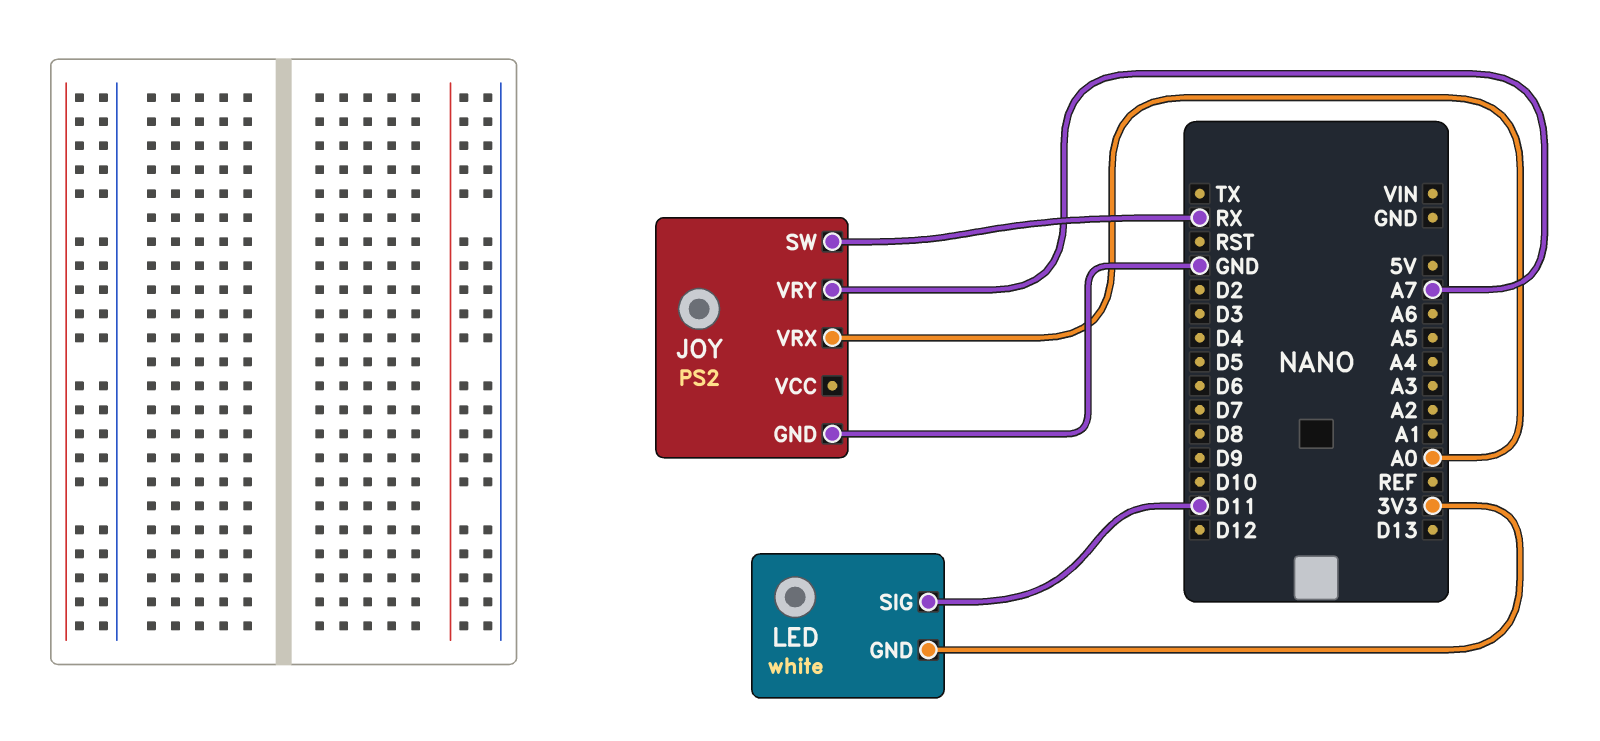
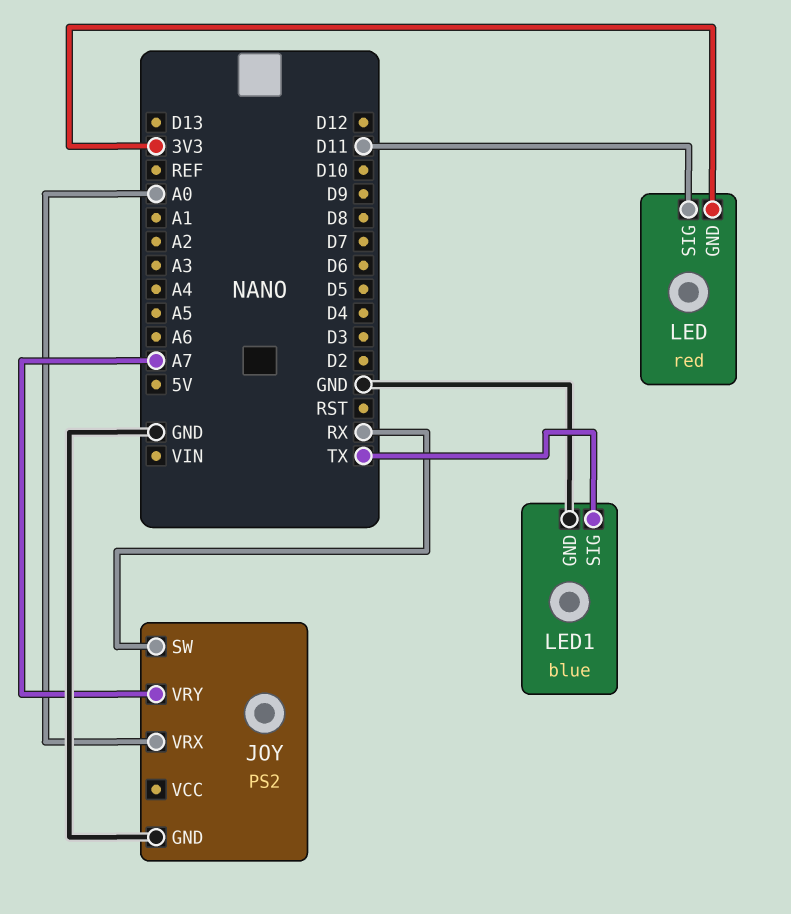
LED: white -> red
LED1: none -> blue
LED1 pin GND: none -> GND
LED1 pin SIG: none -> TX

